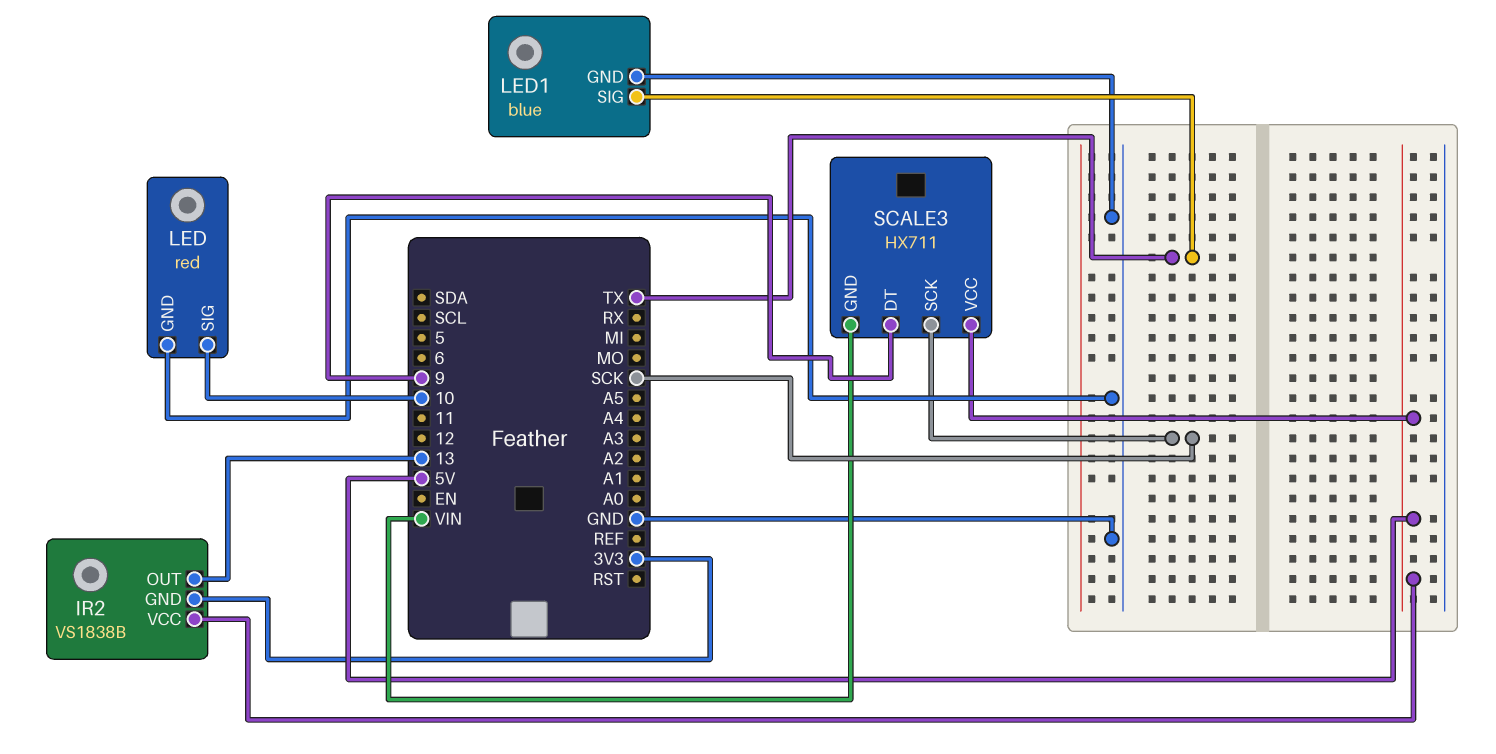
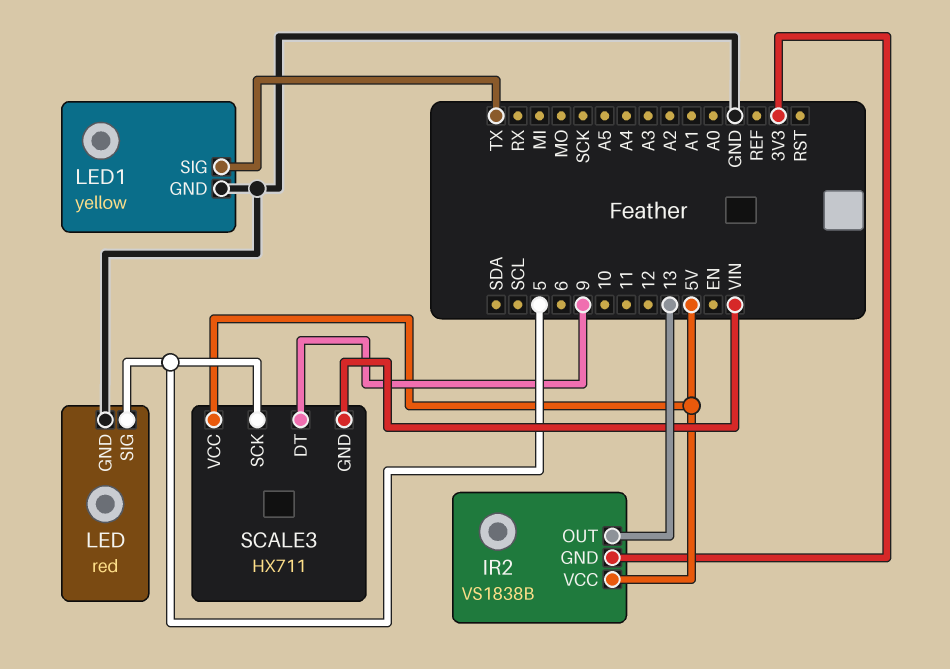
LED pin SIG: 10 -> 5
LED1: blue -> yellow
SCALE3 pin SCK: SCK -> 5

